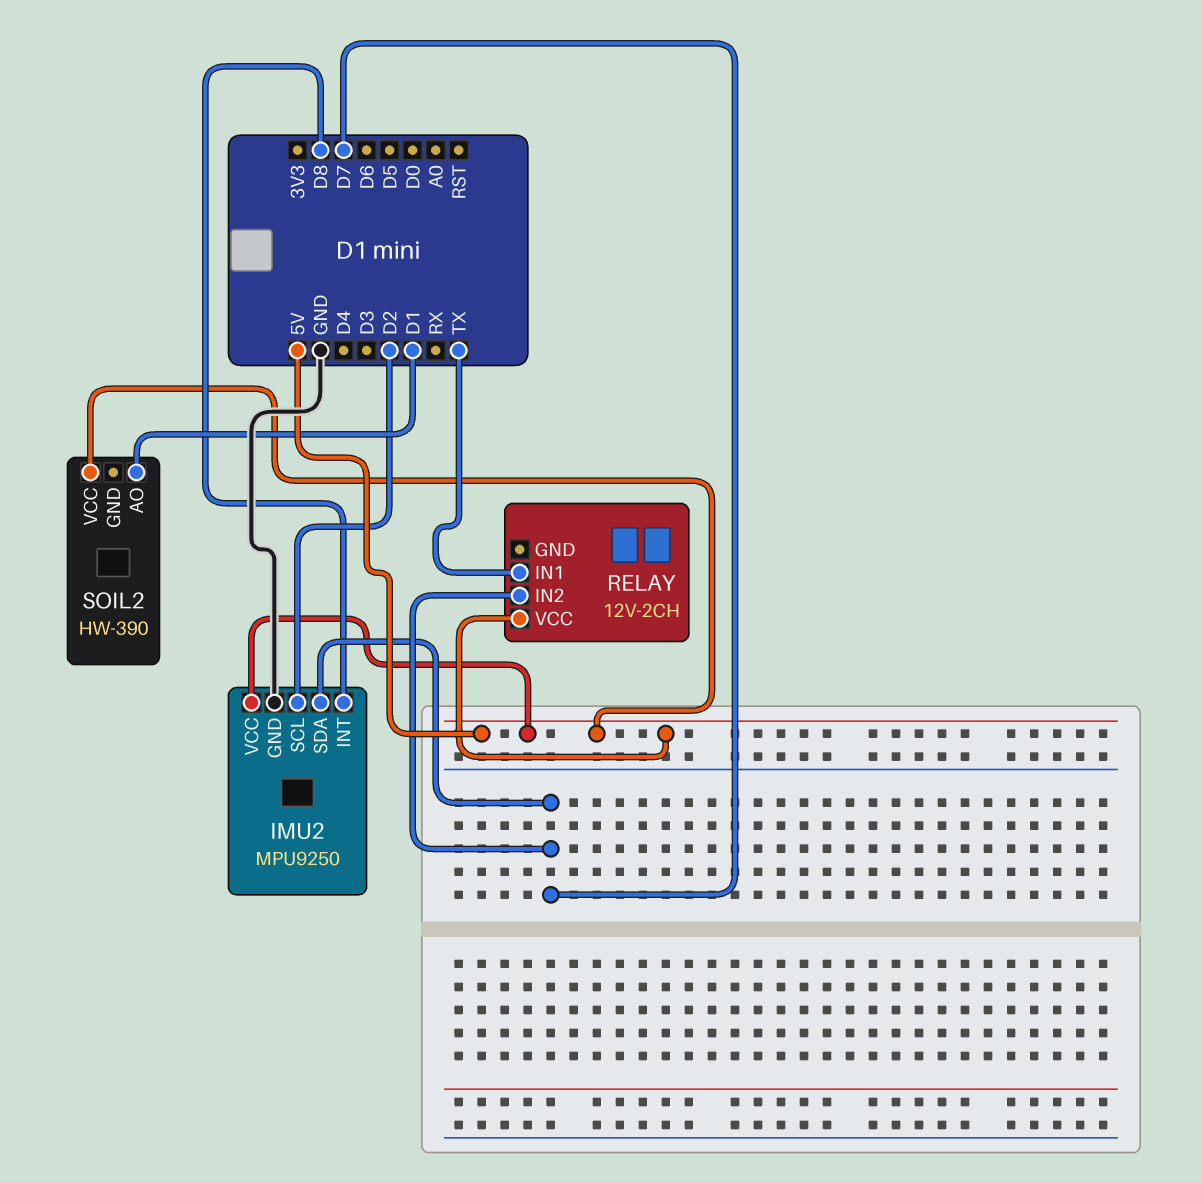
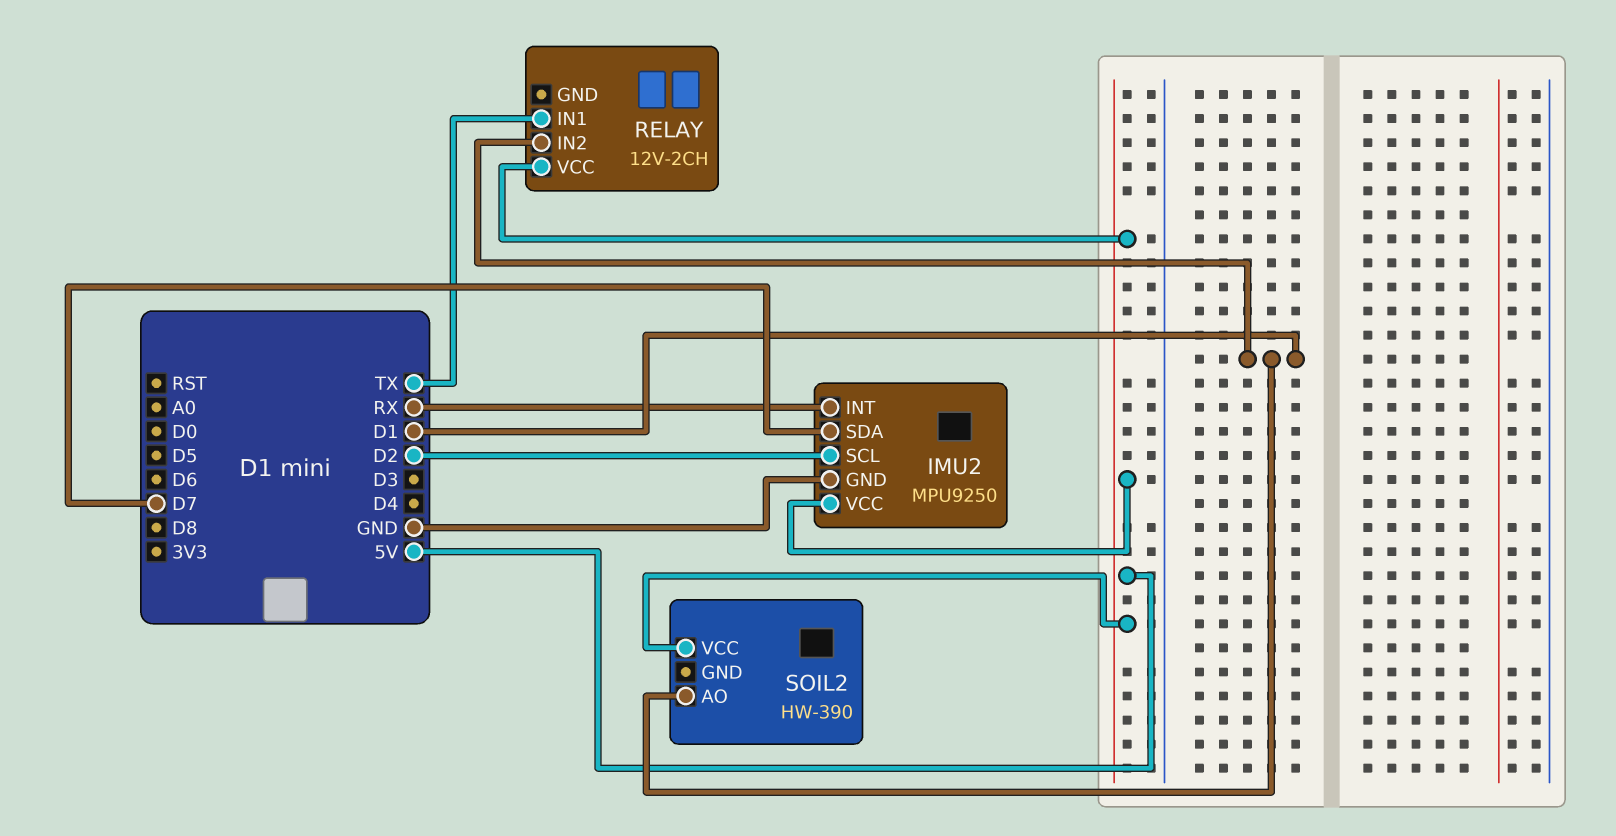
IMU2 pin INT: D8 -> RX
RELAY pin IN2: D7 -> D1

